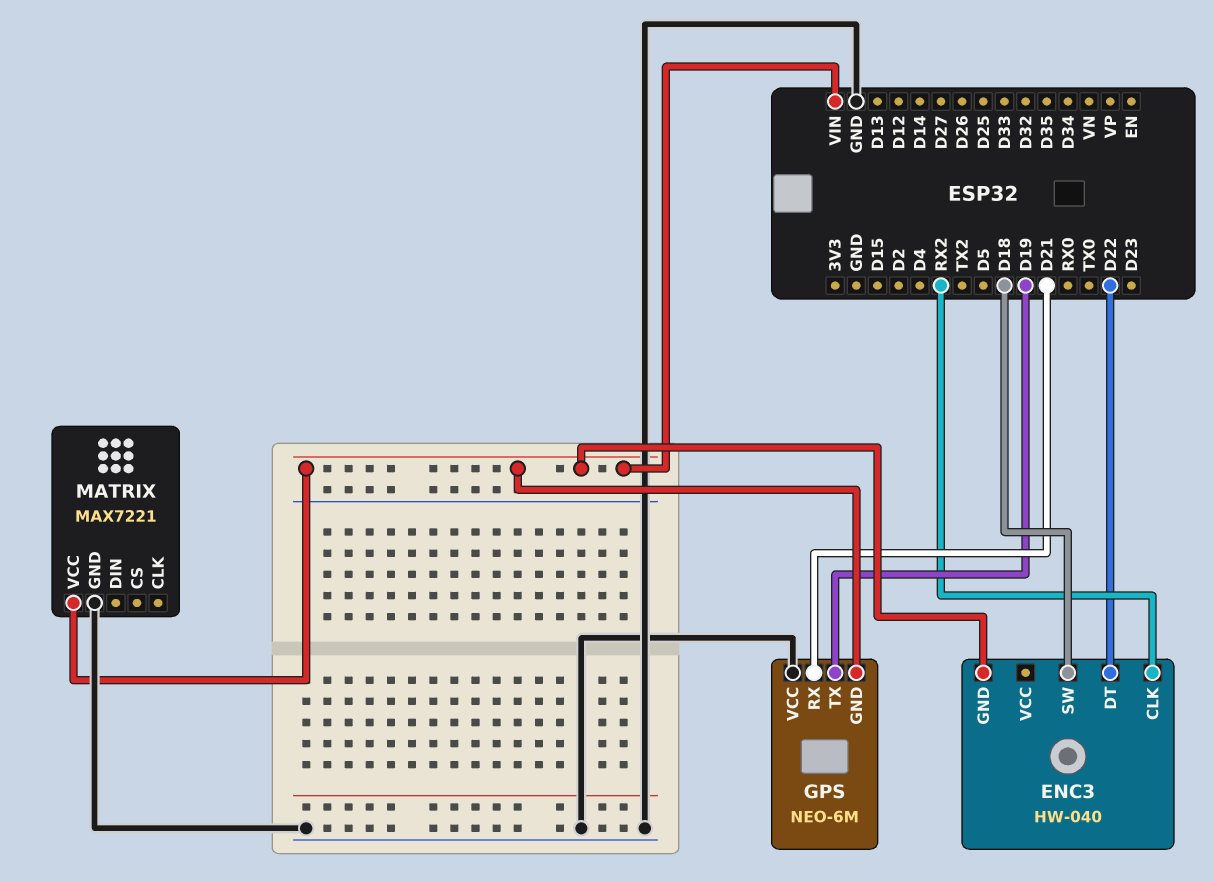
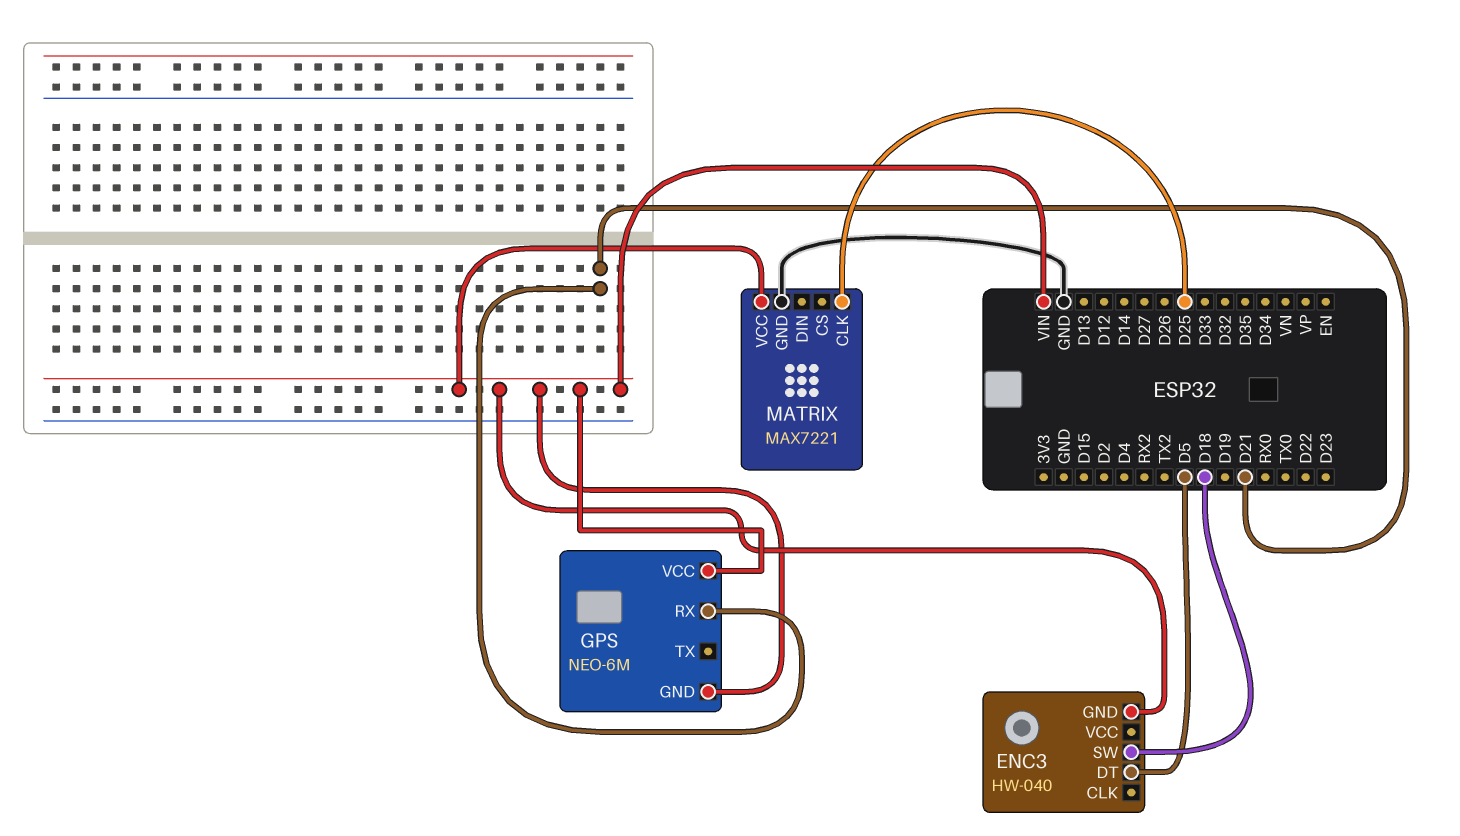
ENC3 pin CLK: RX2 -> none
ENC3 pin DT: D22 -> D5
GPS pin TX: D19 -> none
GPS pin VCC: GND -> VIN
MATRIX pin CLK: none -> D25

